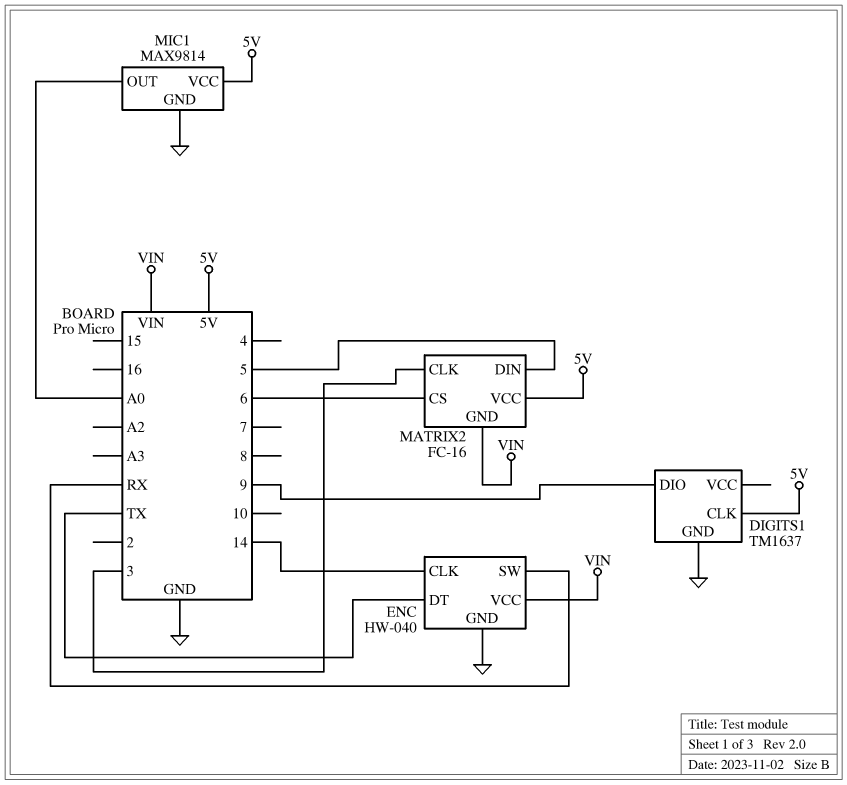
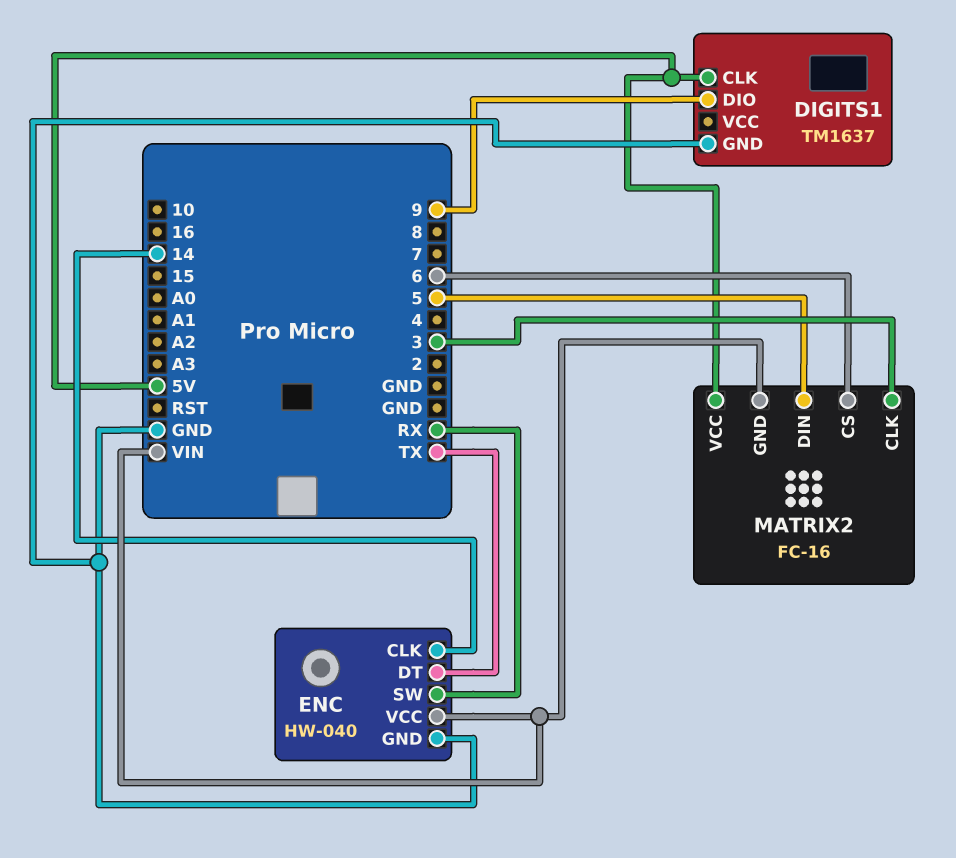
MIC1: MAX9814 -> none
MIC1 pin GND: GND -> none
MIC1 pin OUT: A0 -> none
MIC1 pin VCC: 5V -> none

